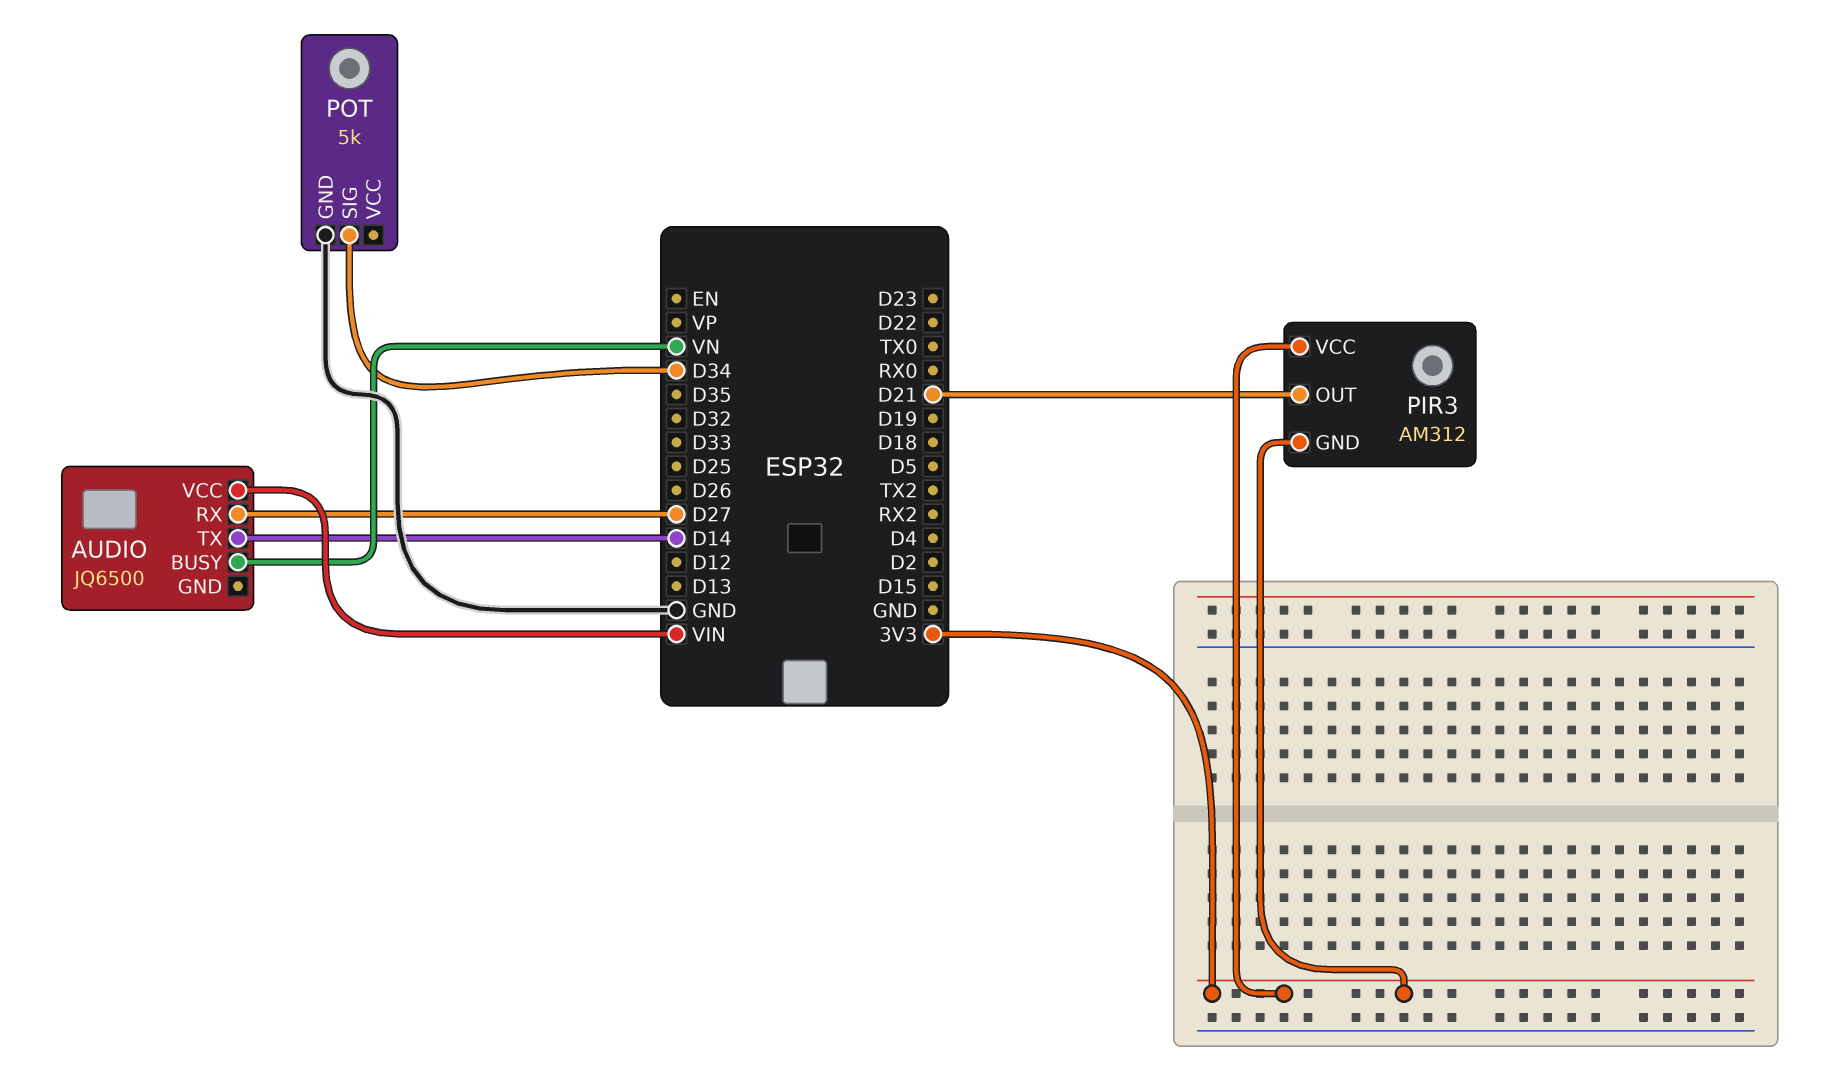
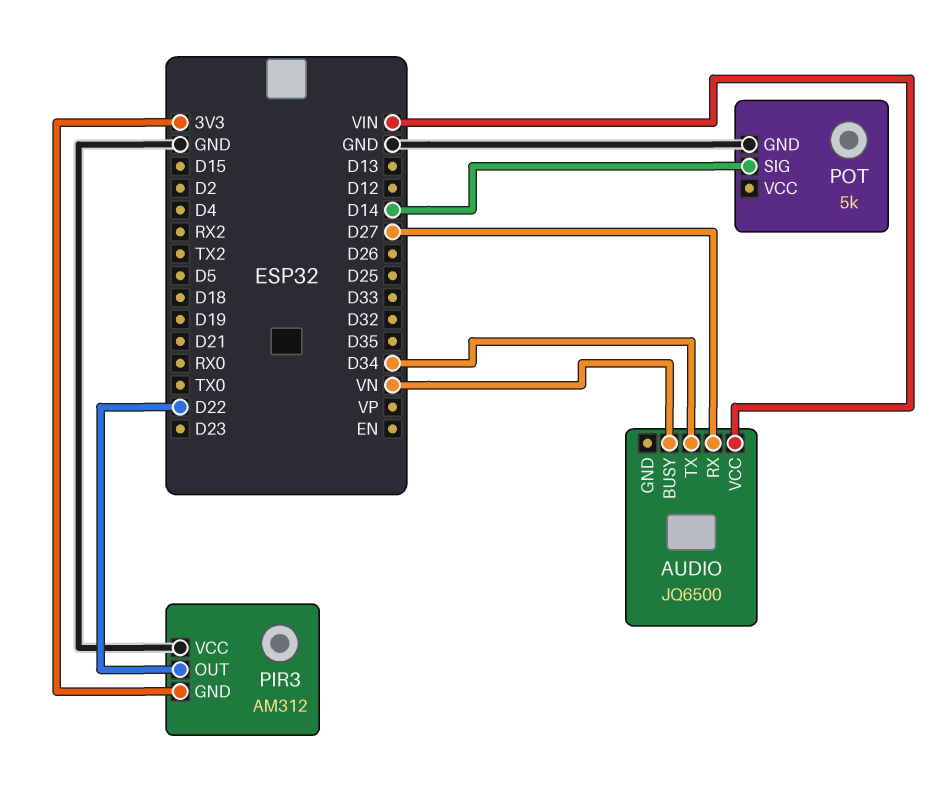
AUDIO pin TX: D14 -> D34
PIR3 pin OUT: D21 -> D22
PIR3 pin VCC: 3V3 -> GND
POT pin SIG: D34 -> D14

